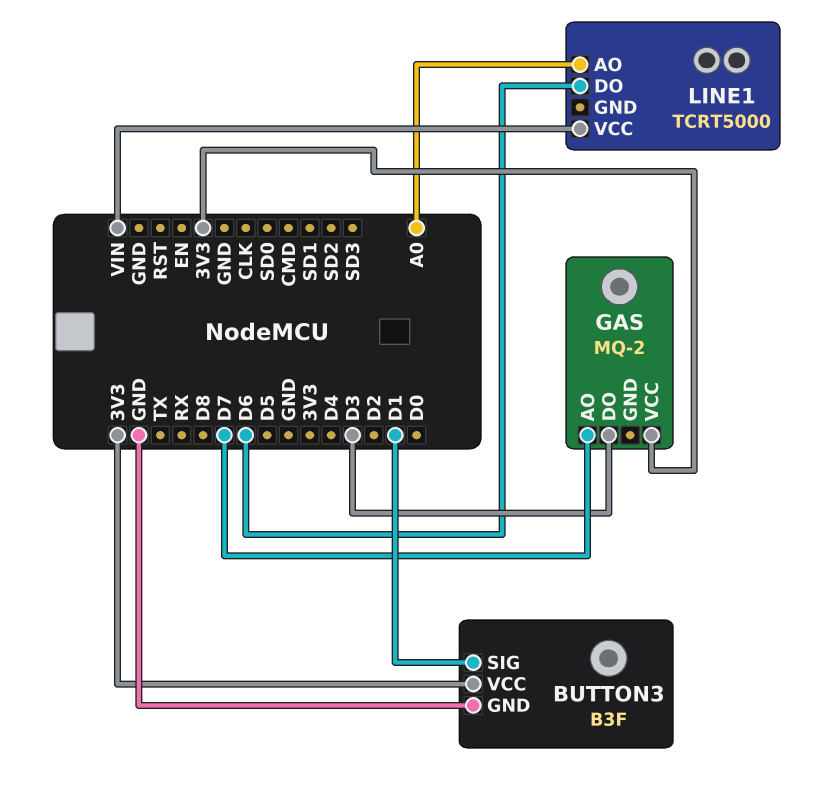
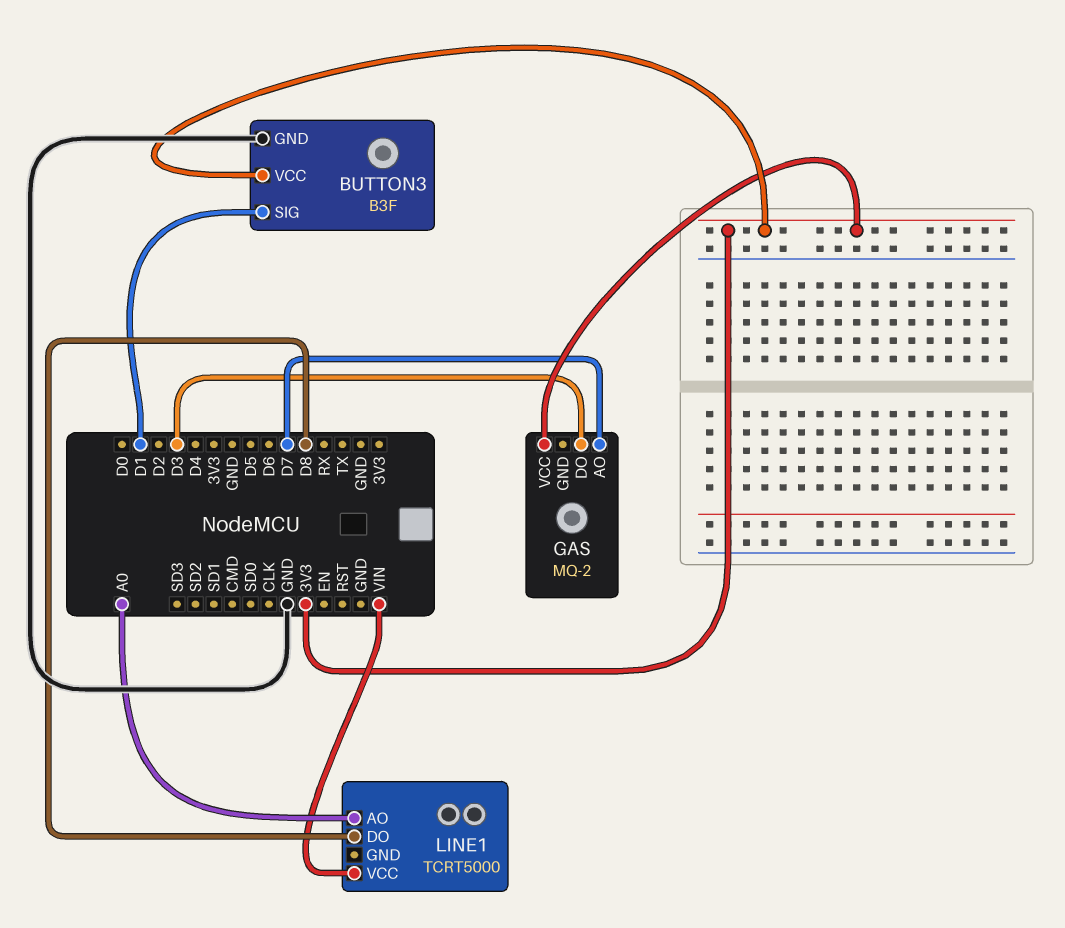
LINE1 pin DO: D6 -> D8

